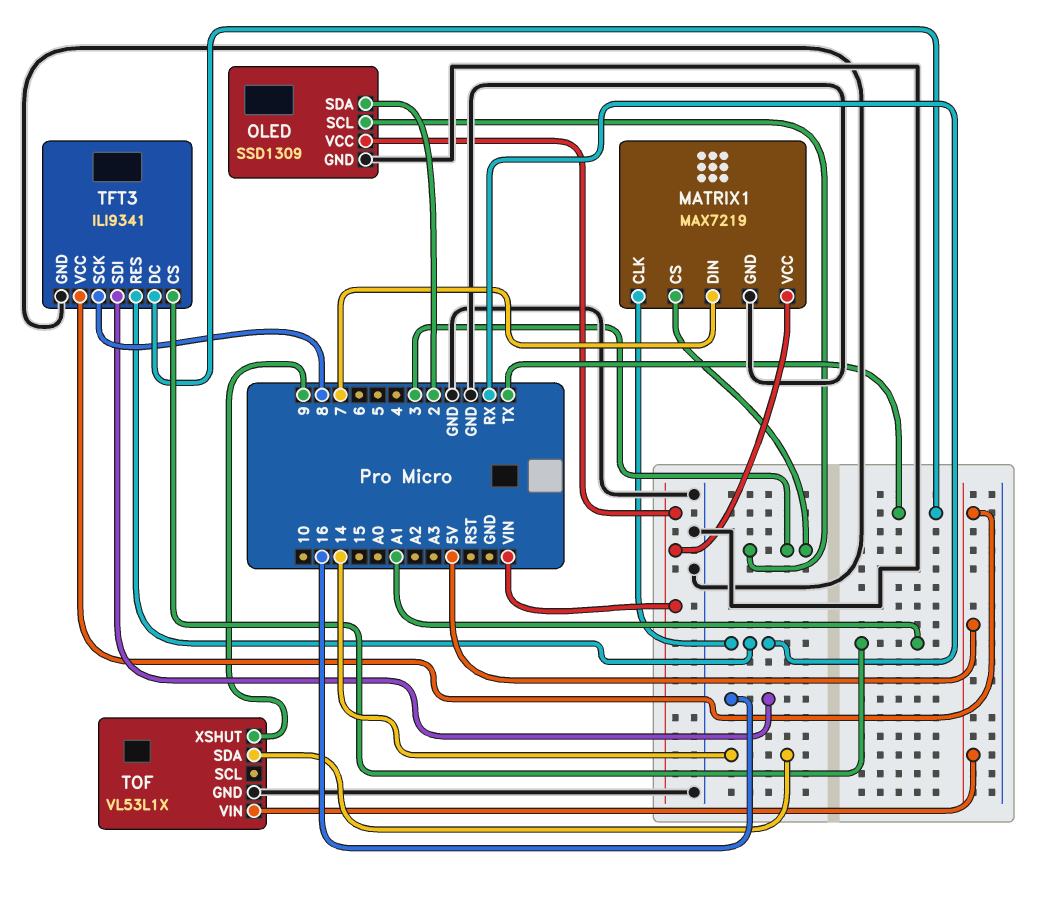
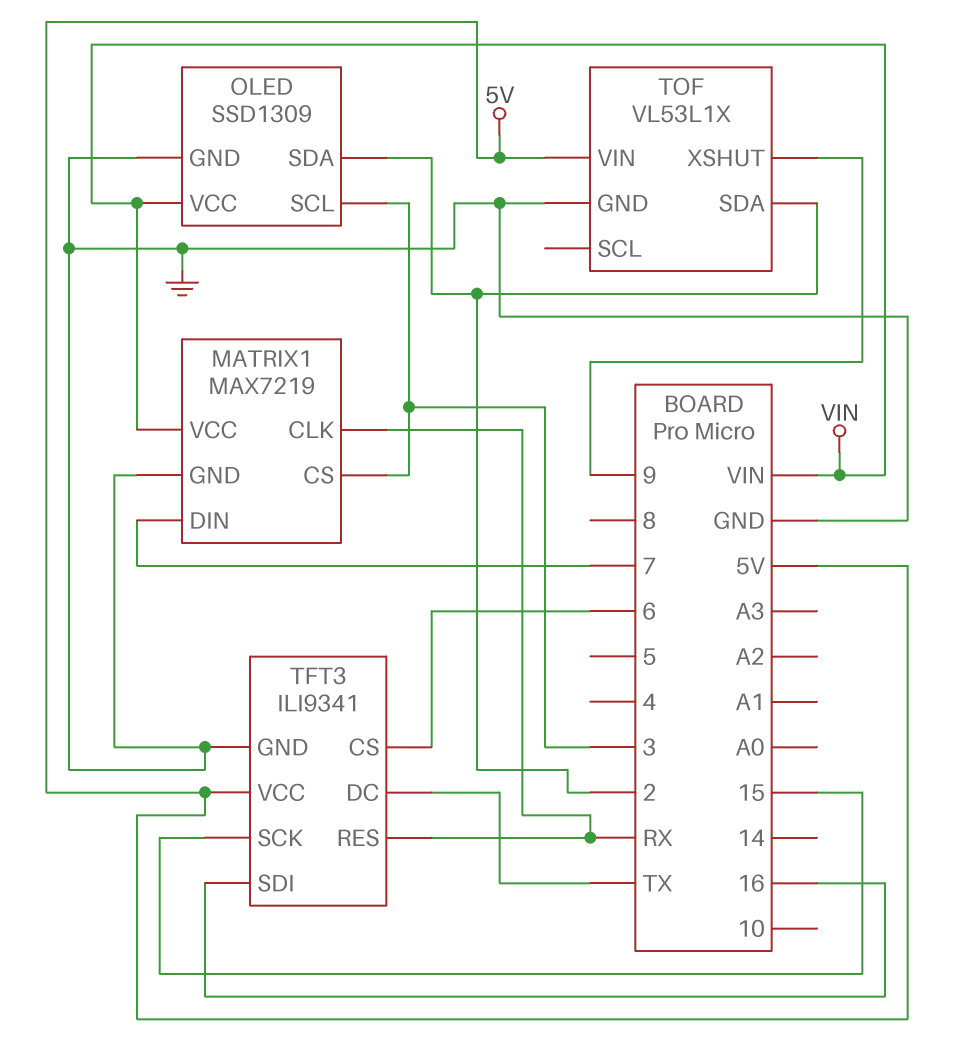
TFT3 pin CS: A1 -> 6
TFT3 pin SCK: 8 -> 15
TOF pin SDA: 14 -> 2

